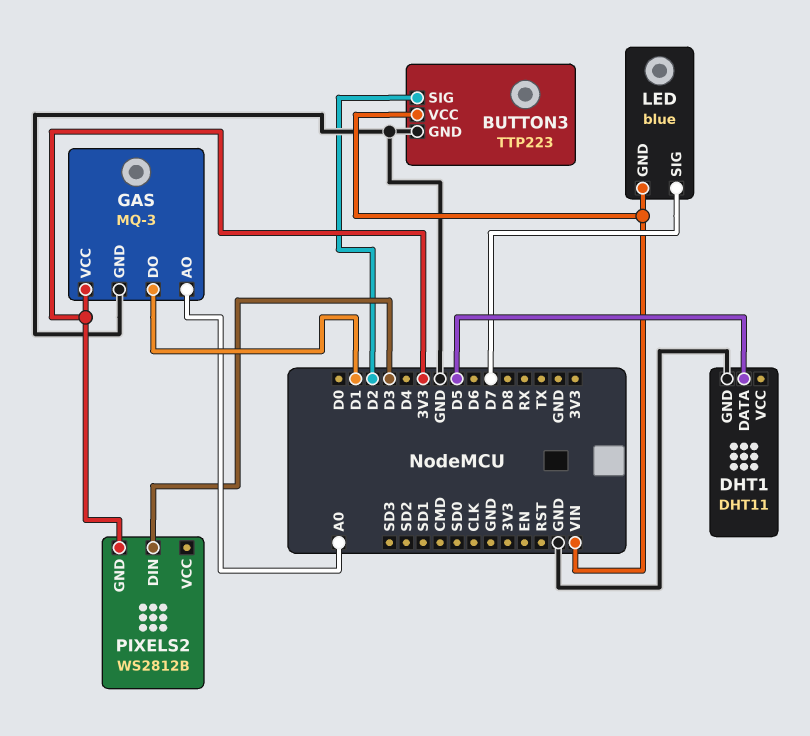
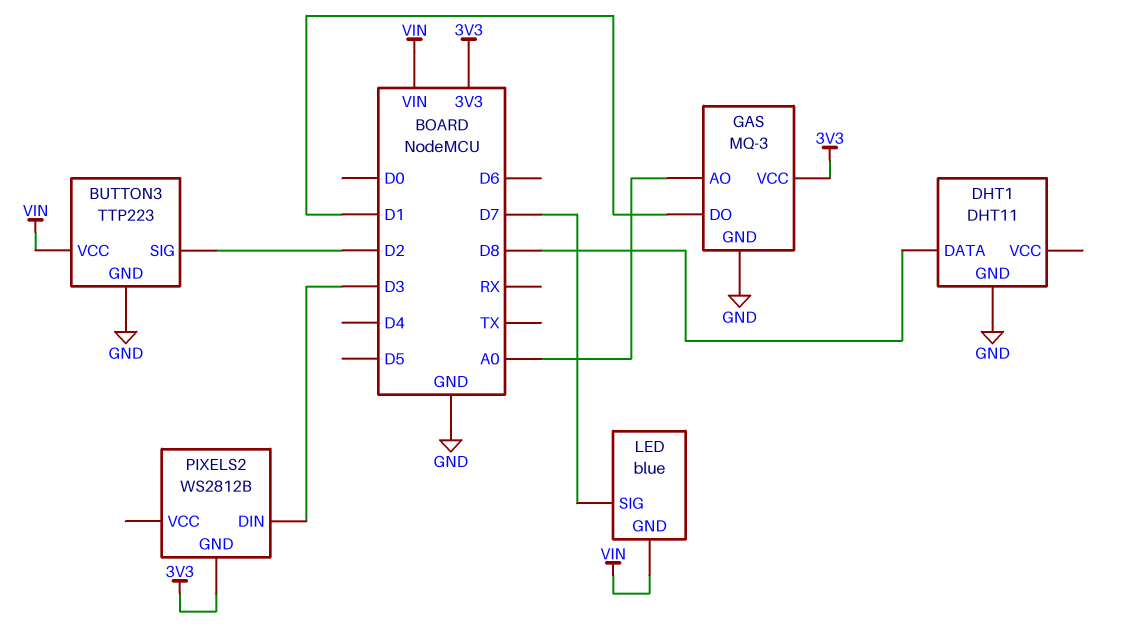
DHT1 pin DATA: D5 -> D8

